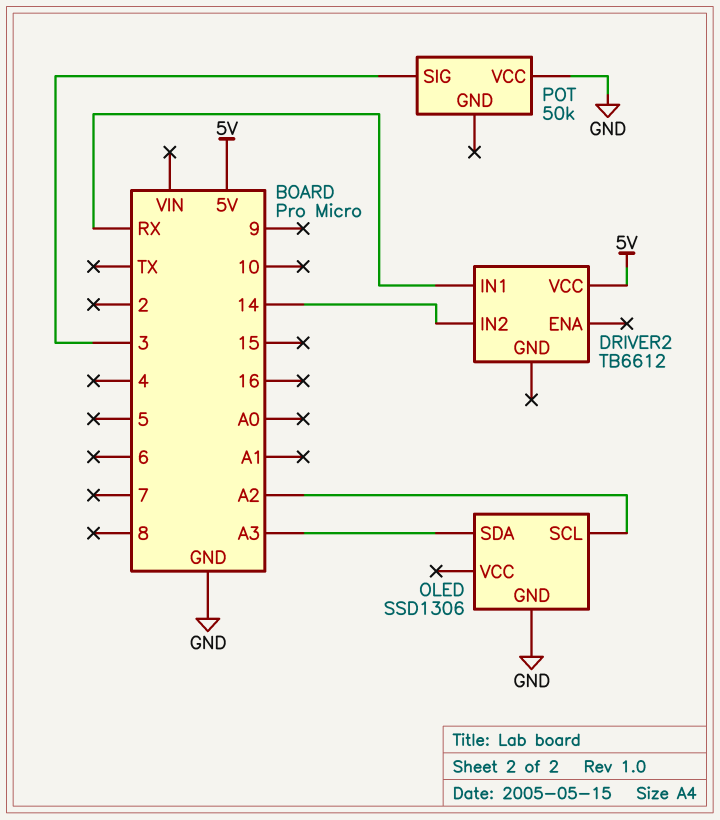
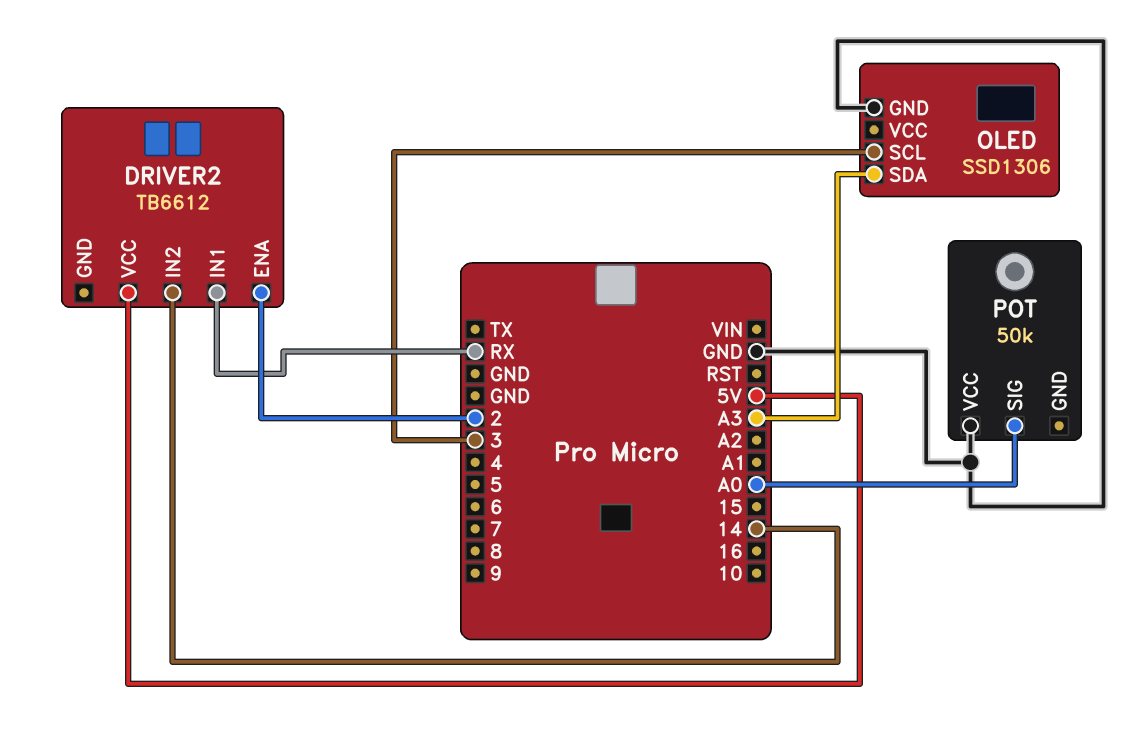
DRIVER2 pin ENA: none -> 2
OLED pin SCL: A2 -> 3
POT pin SIG: 3 -> A0

